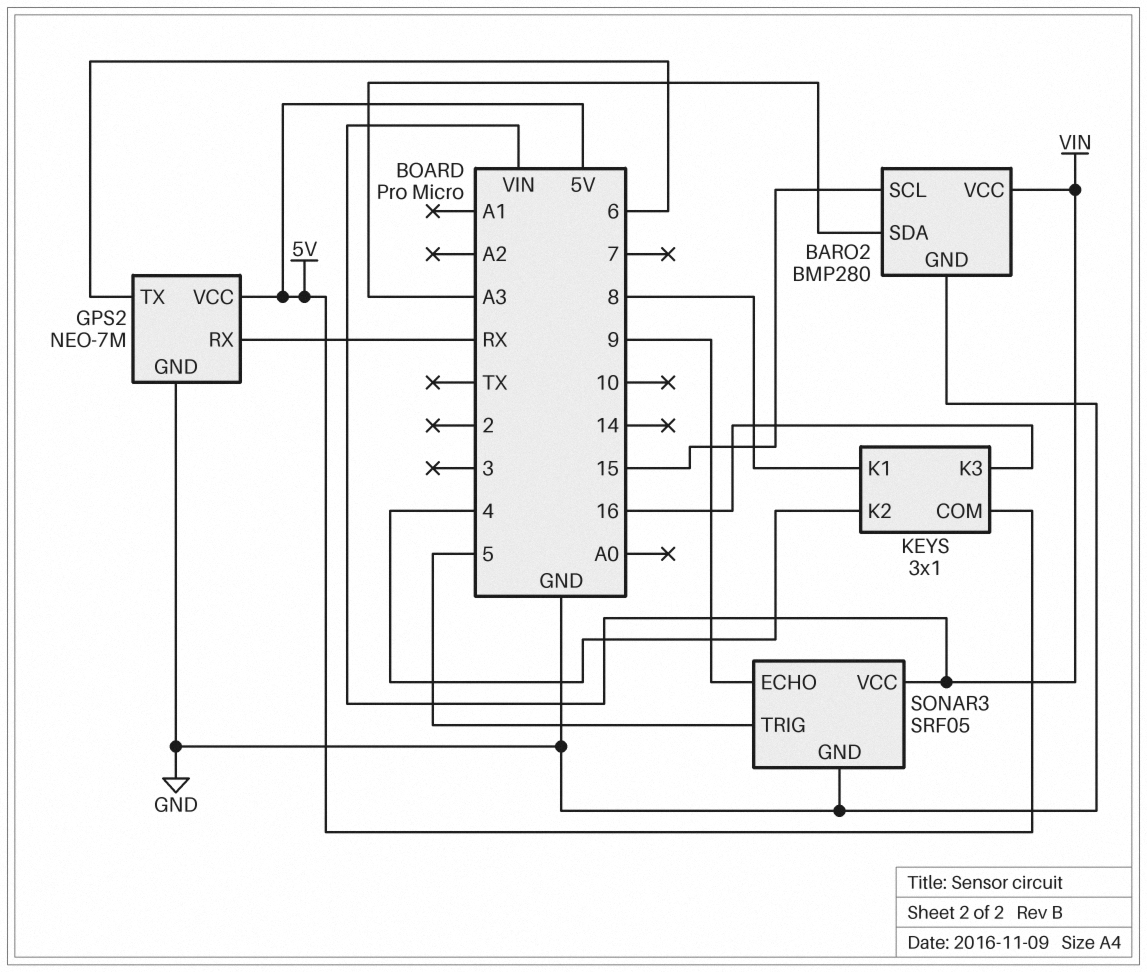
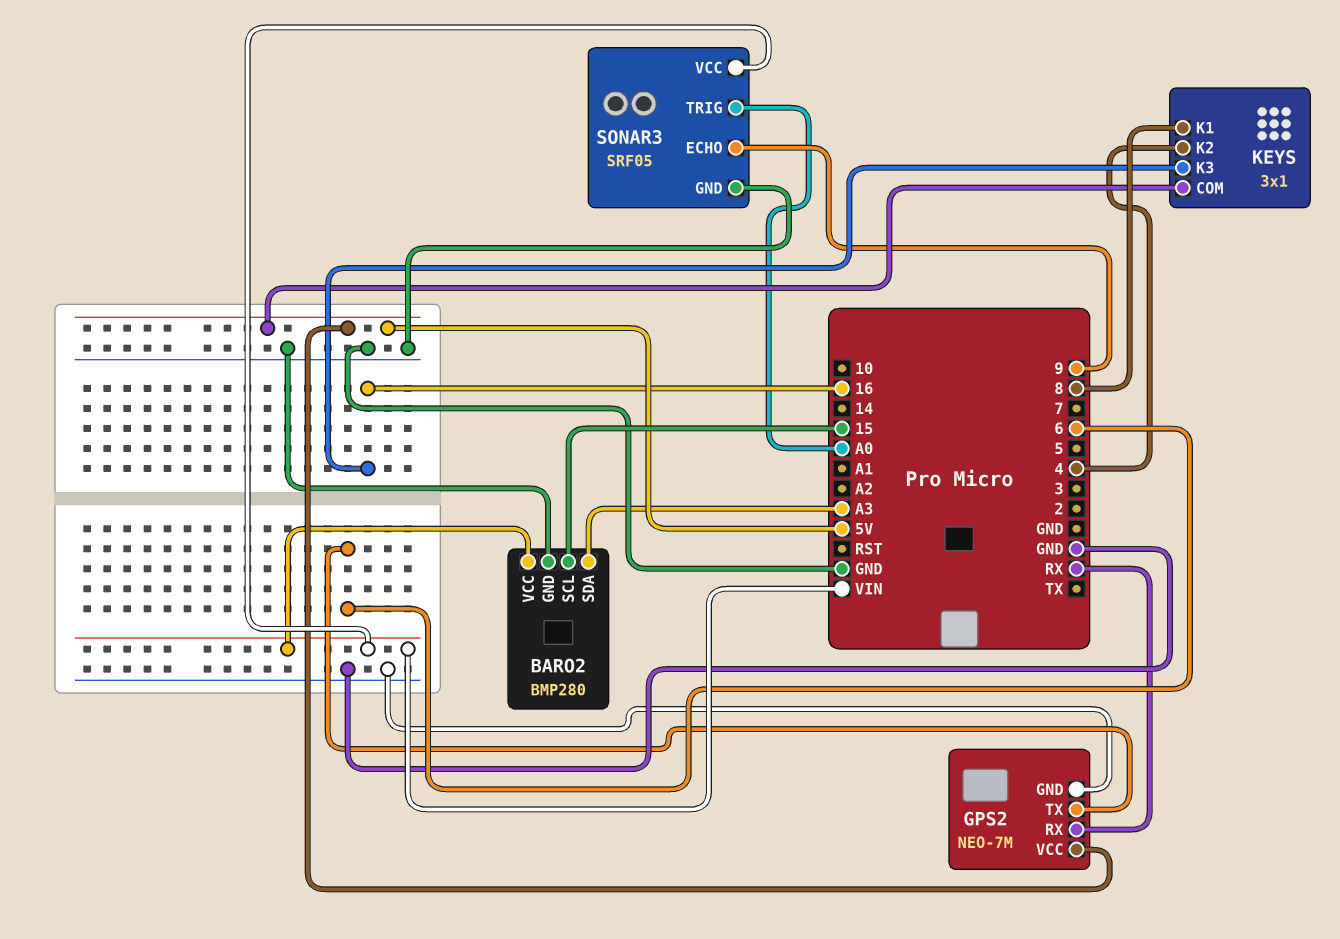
SONAR3 pin TRIG: 5 -> A0

